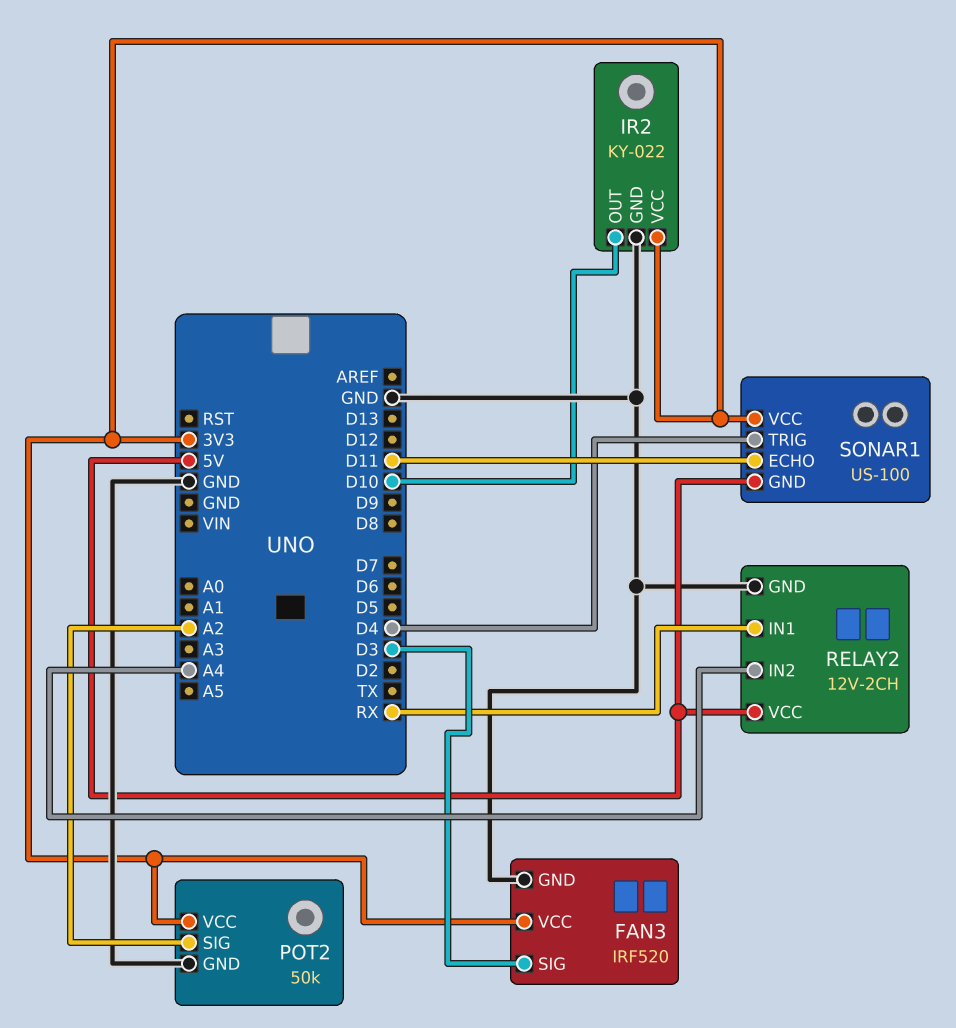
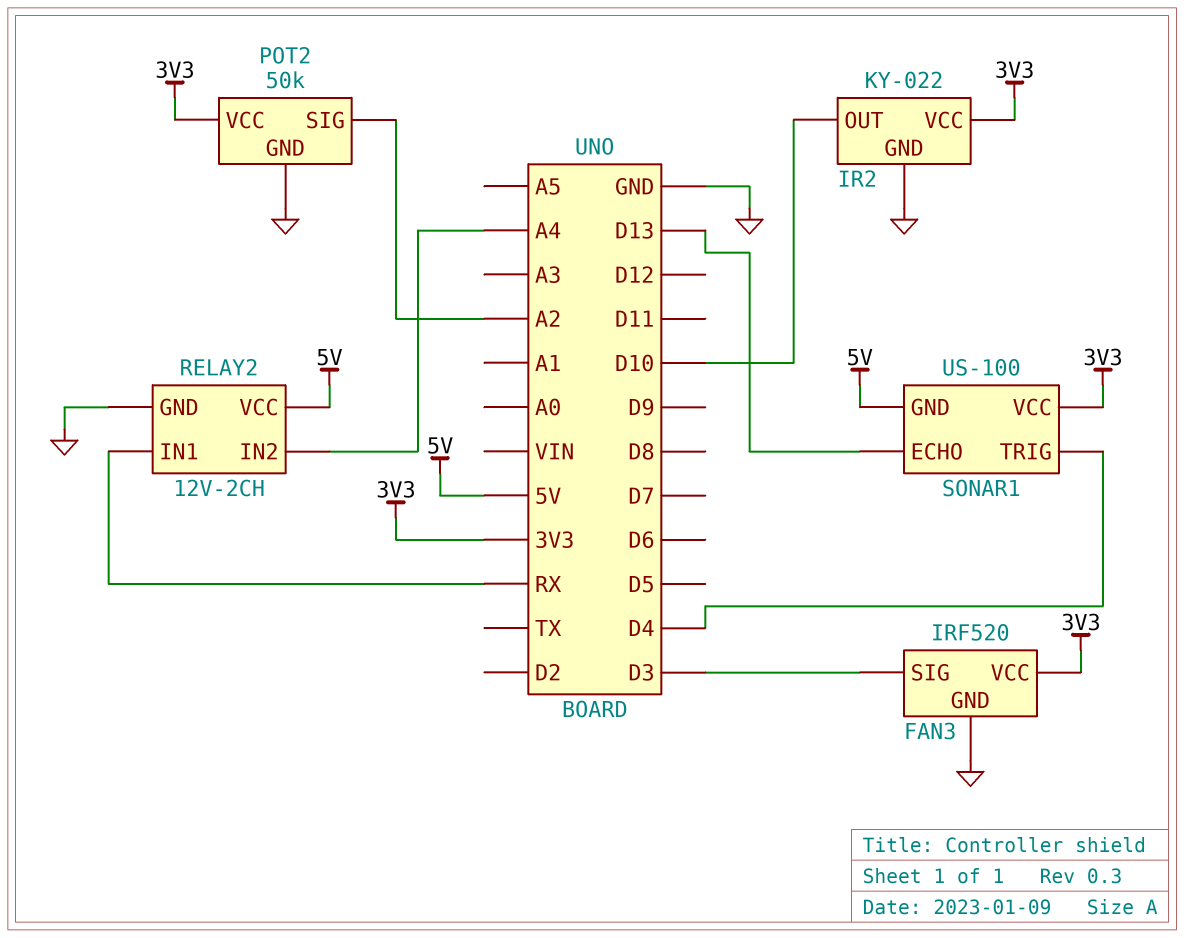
SONAR1 pin ECHO: D11 -> D13

